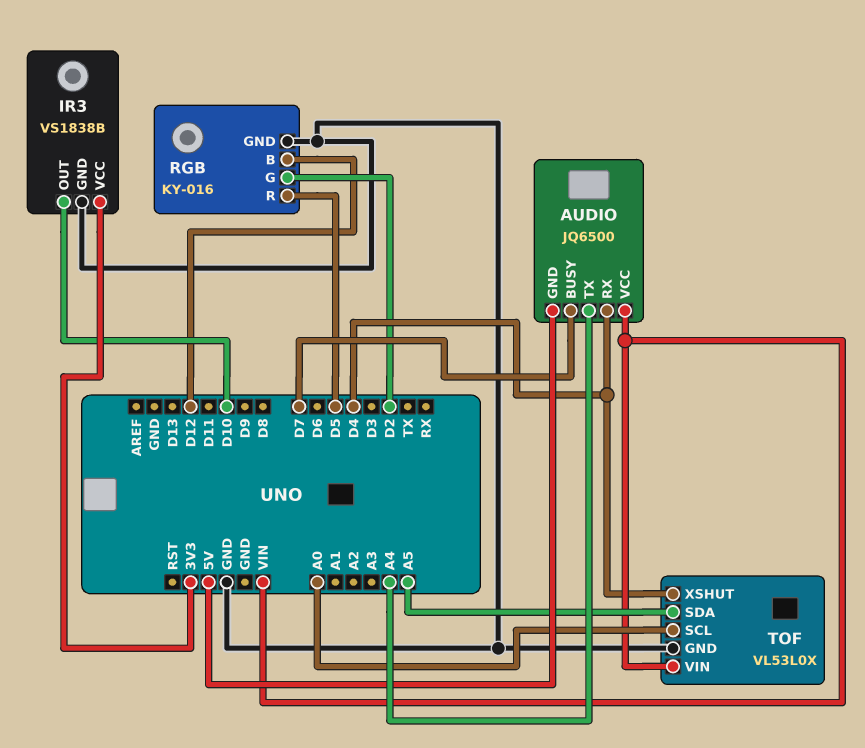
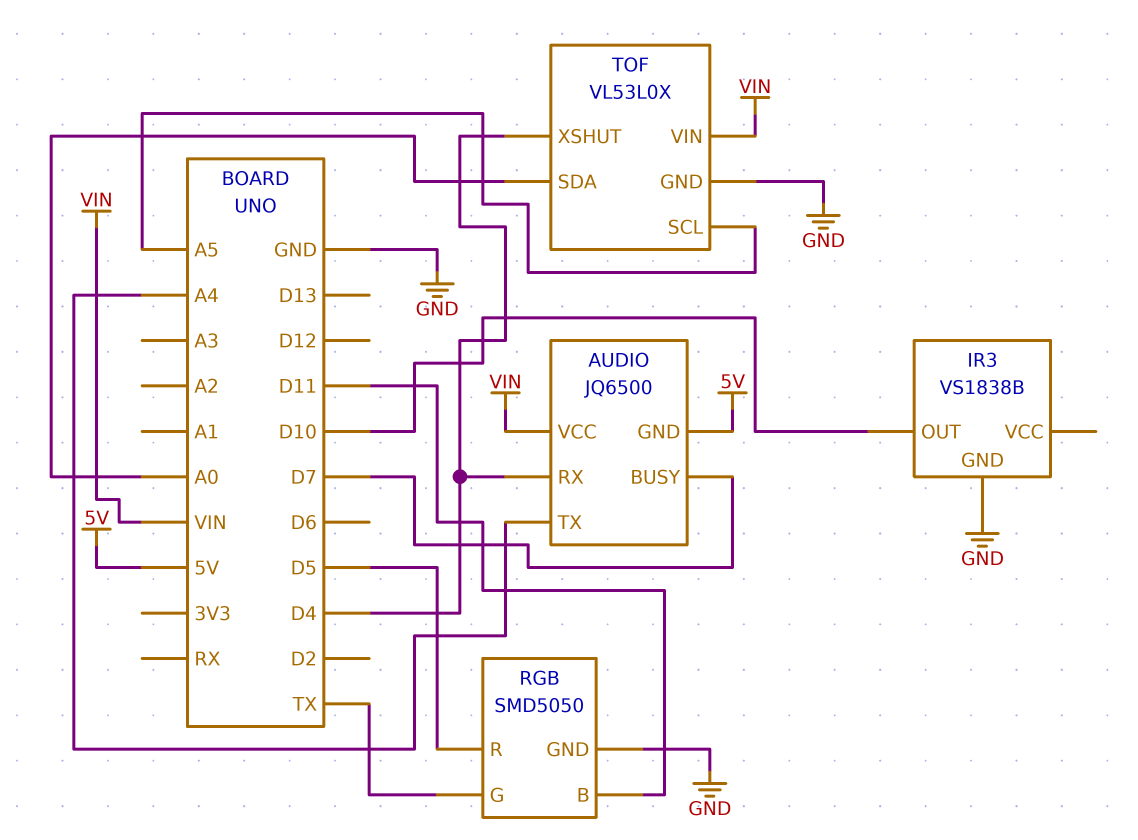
IR3 pin VCC: 3V3 -> none
RGB: KY-016 -> SMD5050
RGB pin B: D12 -> D11
RGB pin G: D2 -> TX
TOF pin SCL: A0 -> A5
TOF pin SDA: A5 -> A0

